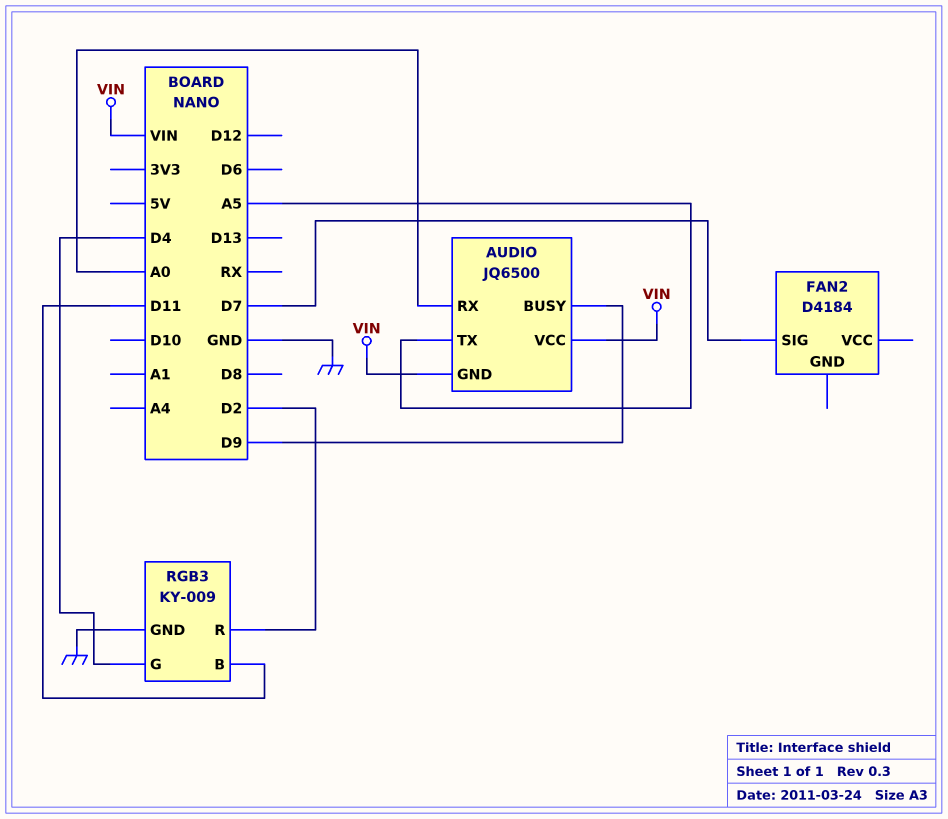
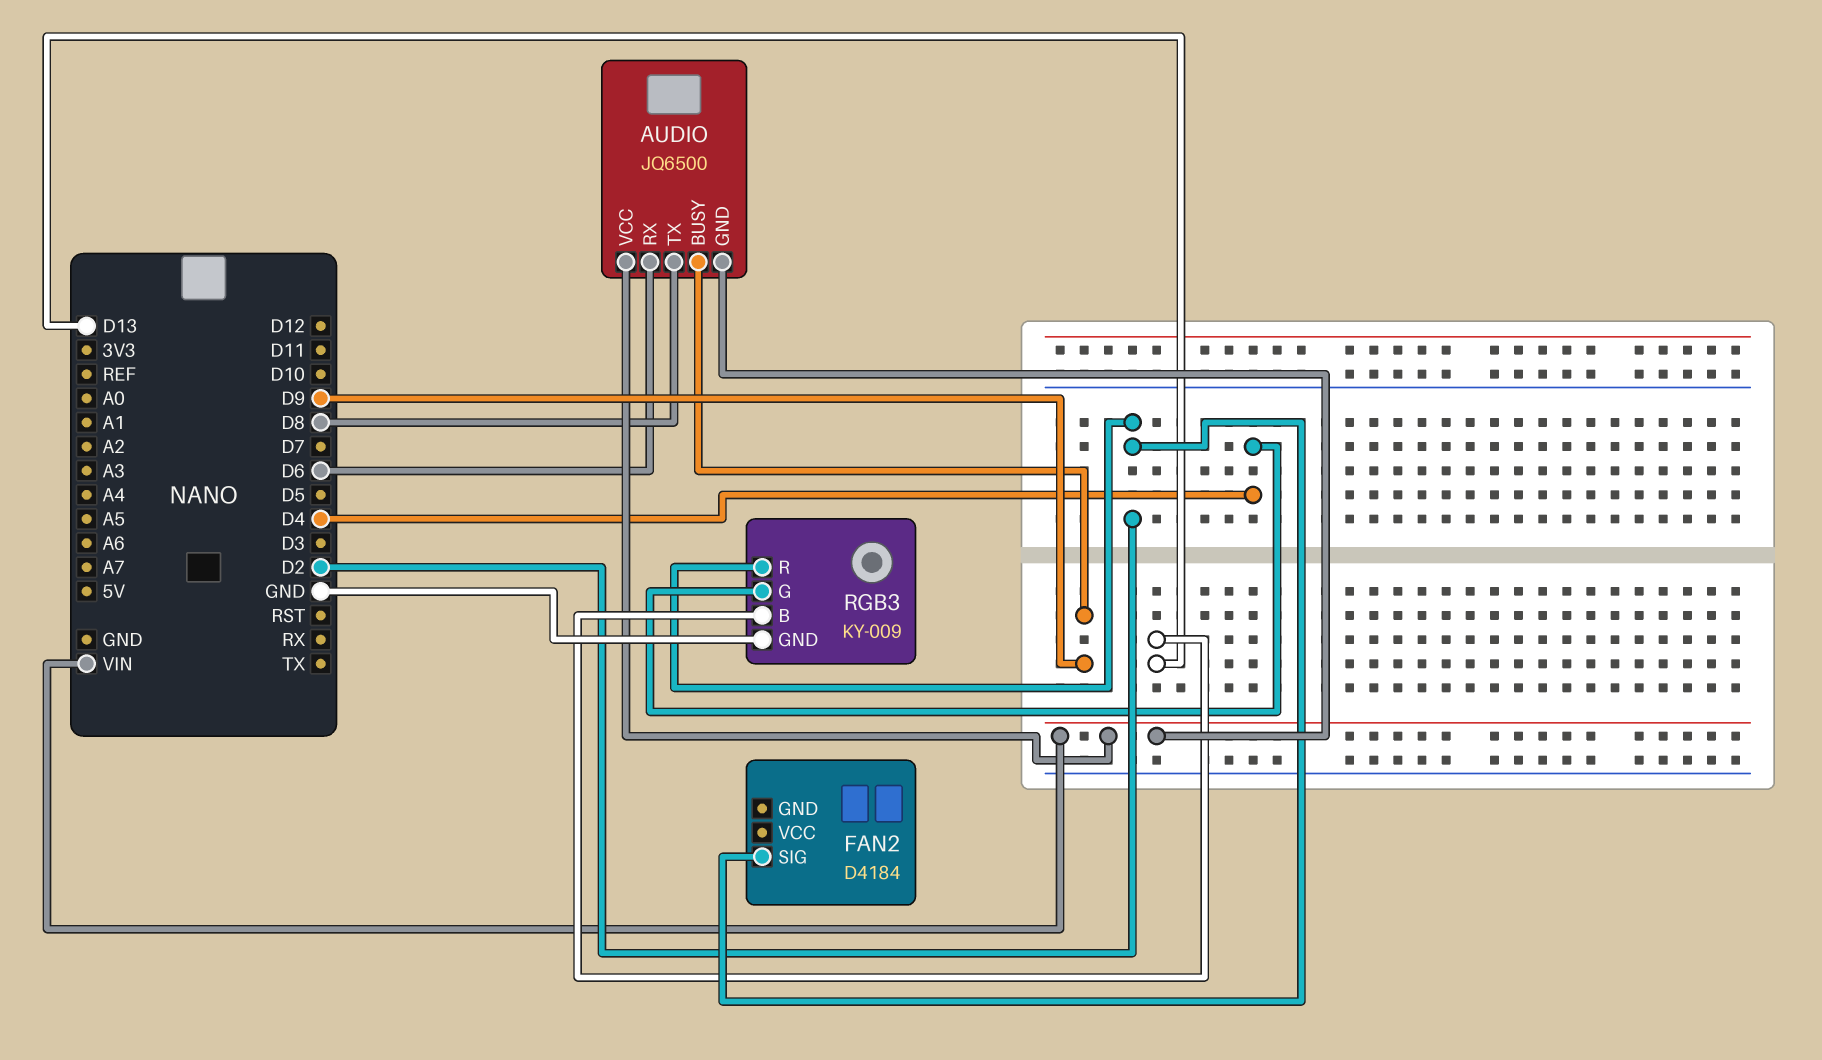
AUDIO pin RX: A0 -> D6
AUDIO pin TX: A5 -> D8
FAN2 pin SIG: D7 -> D2
RGB3 pin B: D11 -> D13

